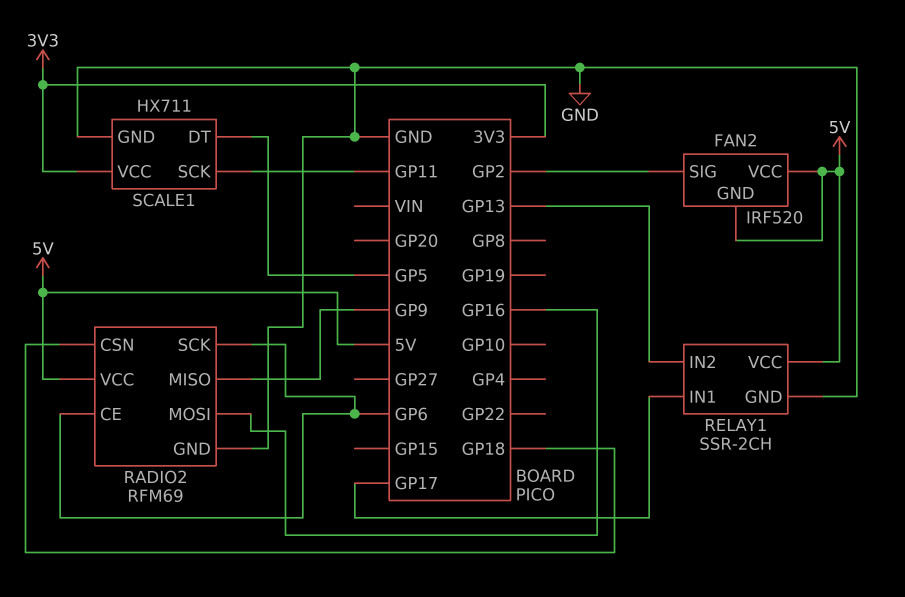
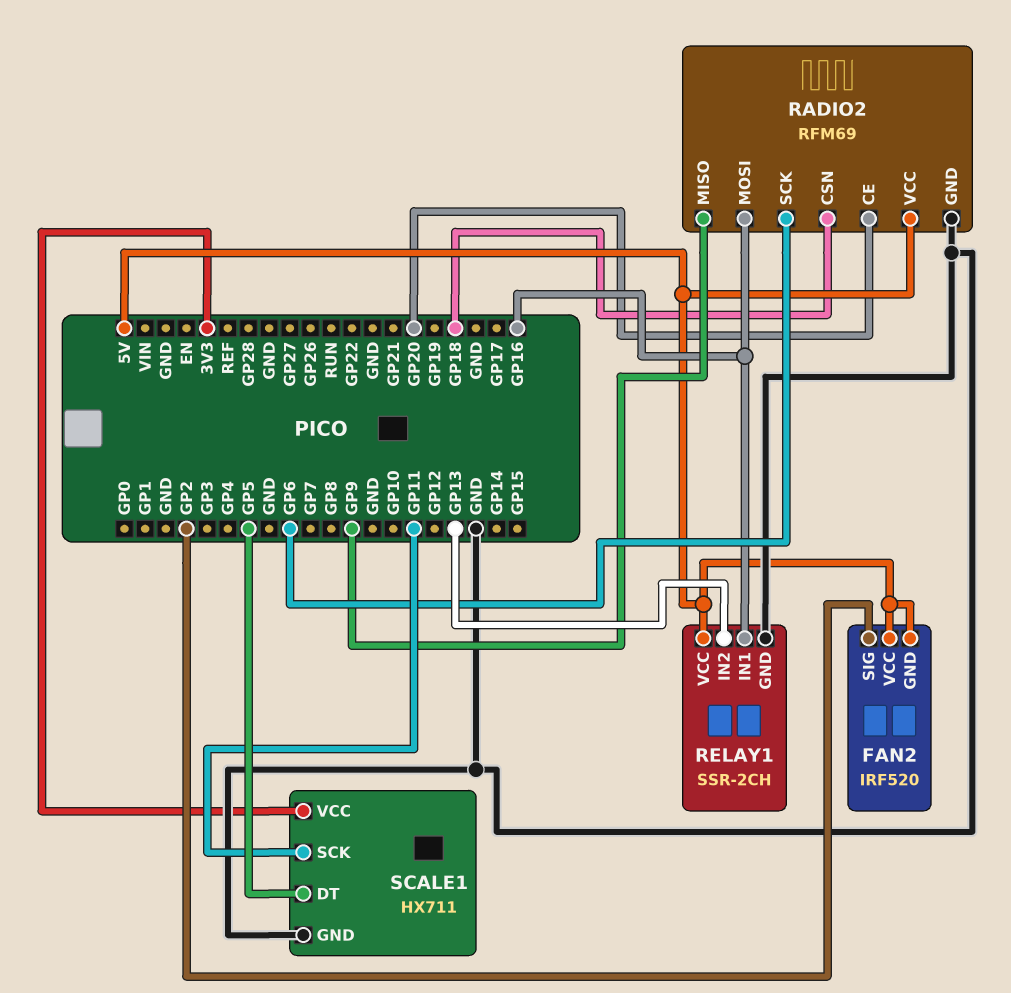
RADIO2 pin CE: GP6 -> GP20
RELAY1 pin IN1: GP17 -> GP16

